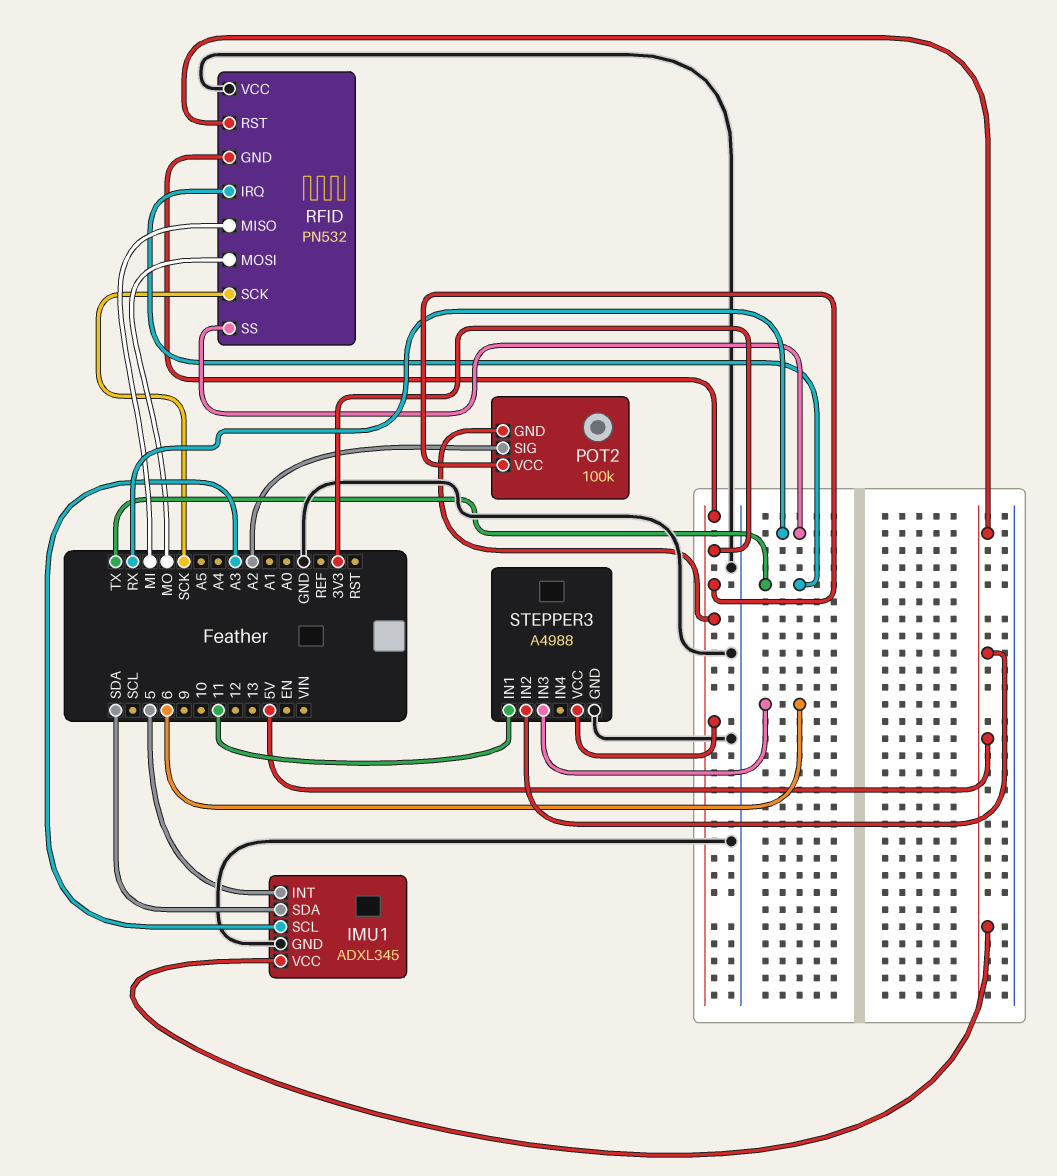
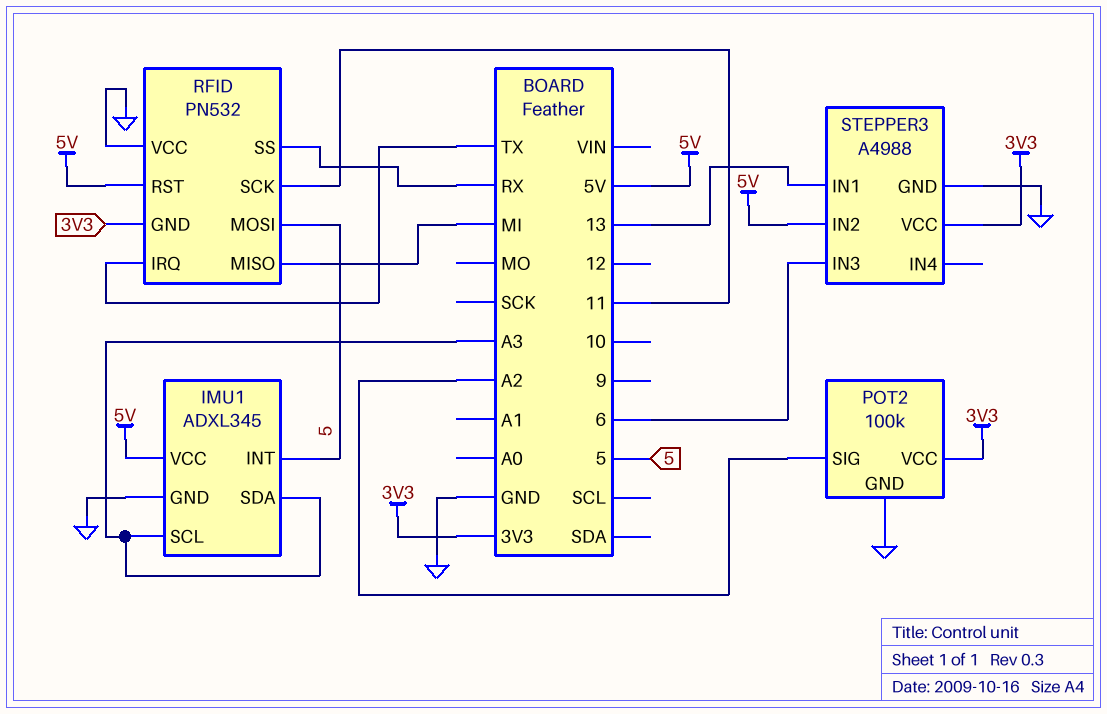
IMU1 pin SDA: SDA -> A3
POT2 pin GND: 3V3 -> GND
RFID pin MOSI: MO -> 5
RFID pin SCK: SCK -> 11
STEPPER3 pin IN1: 11 -> 13

